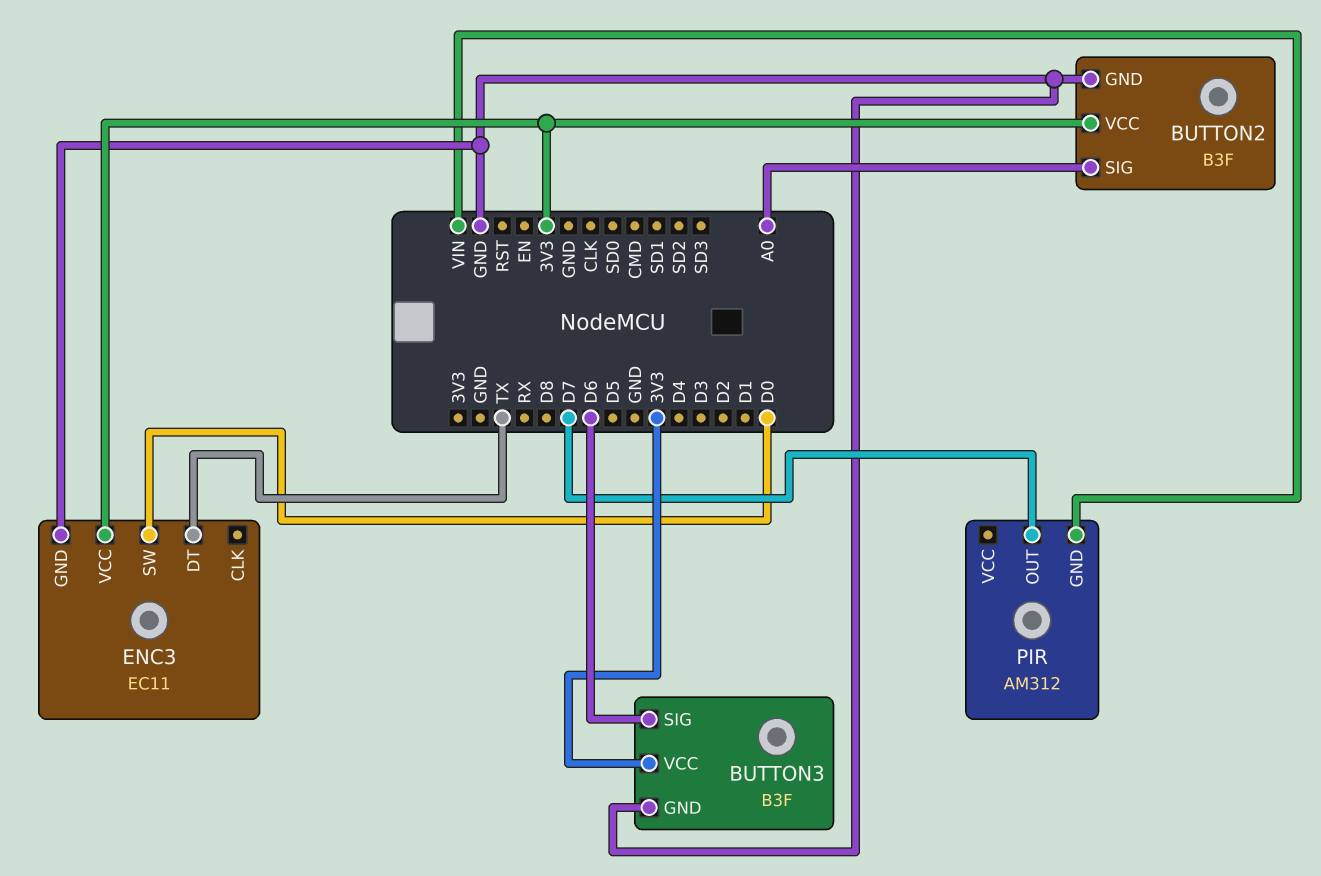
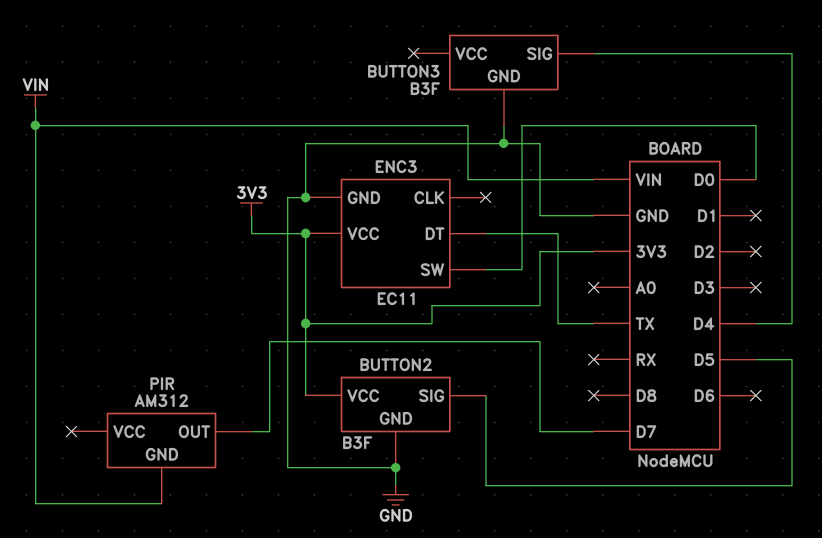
BUTTON2 pin SIG: A0 -> D5
BUTTON3 pin SIG: D6 -> D4
BUTTON3 pin VCC: 3V3 -> none

